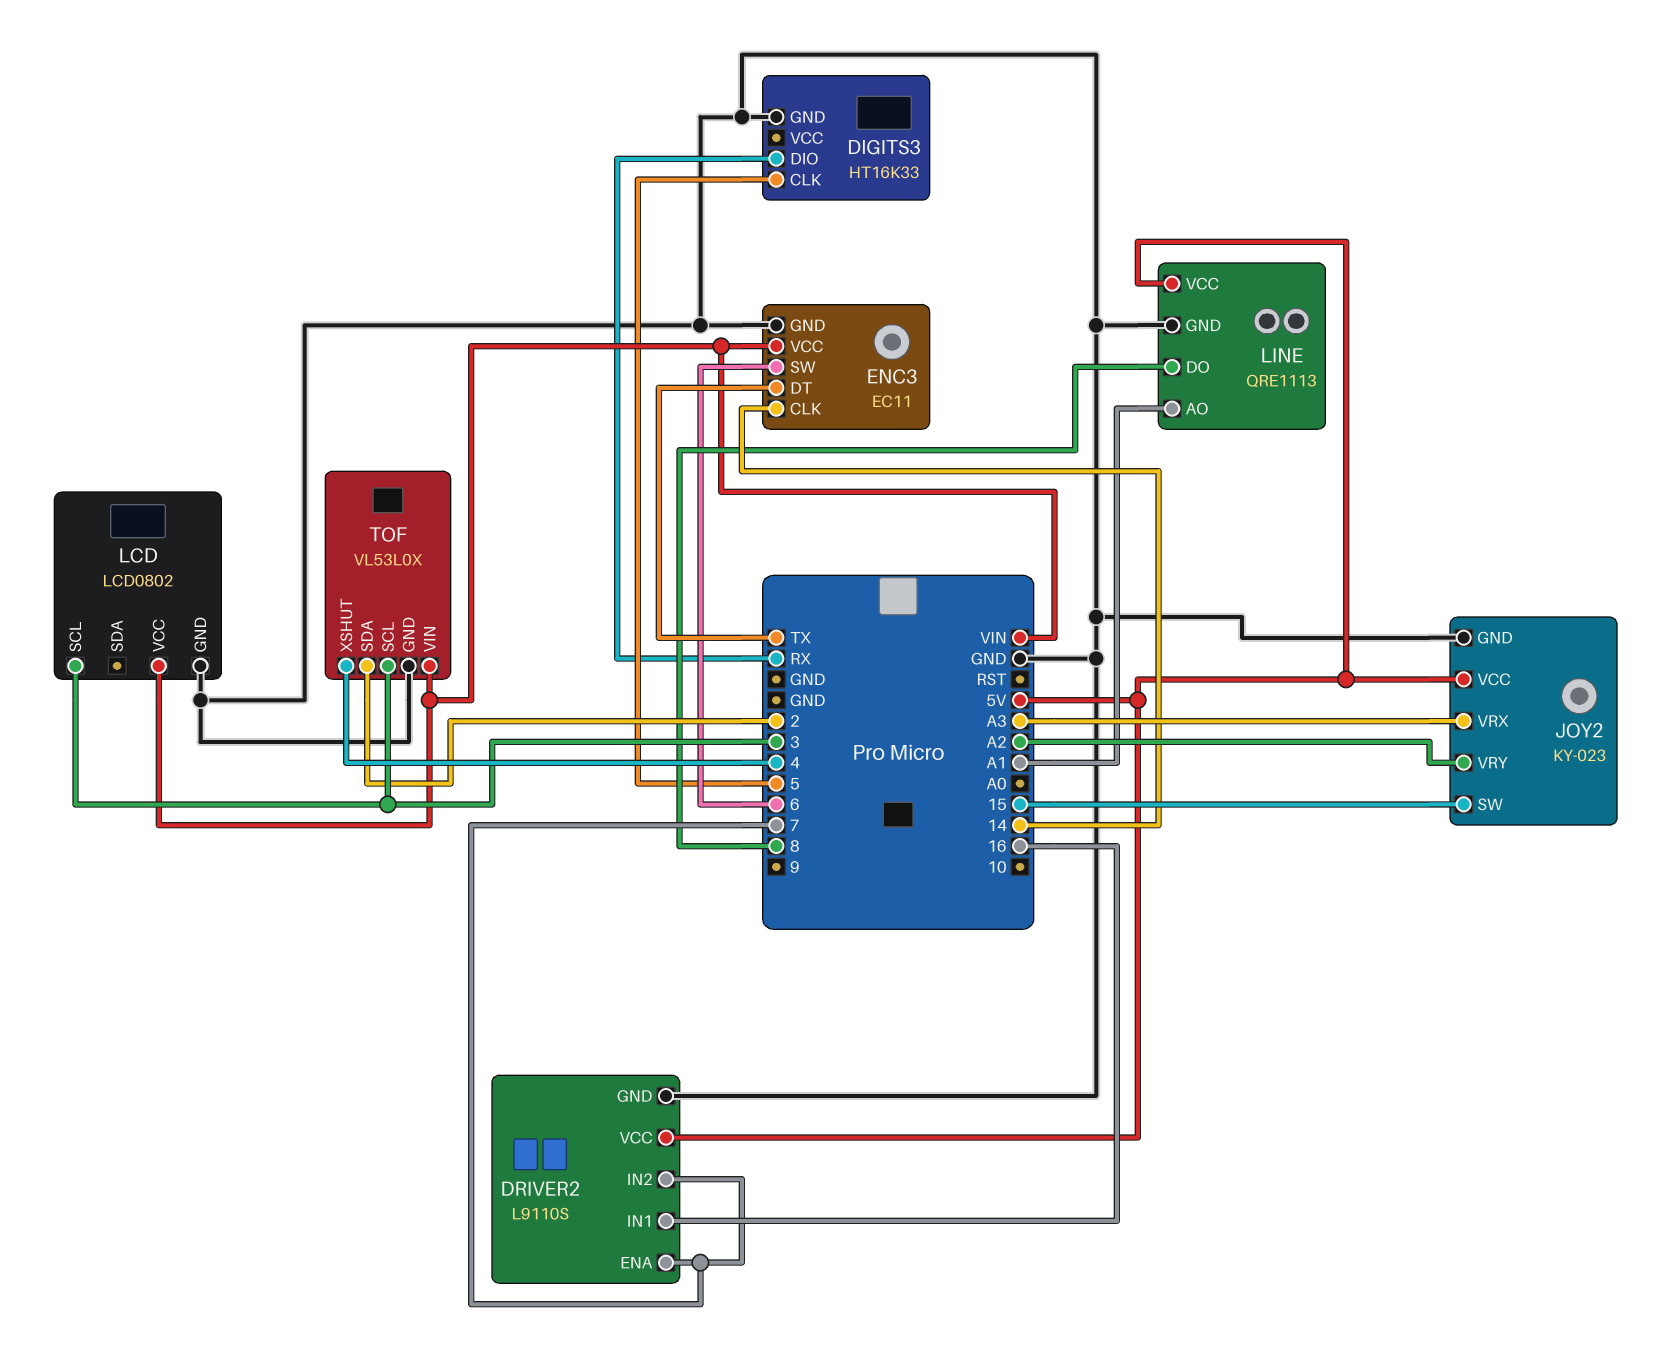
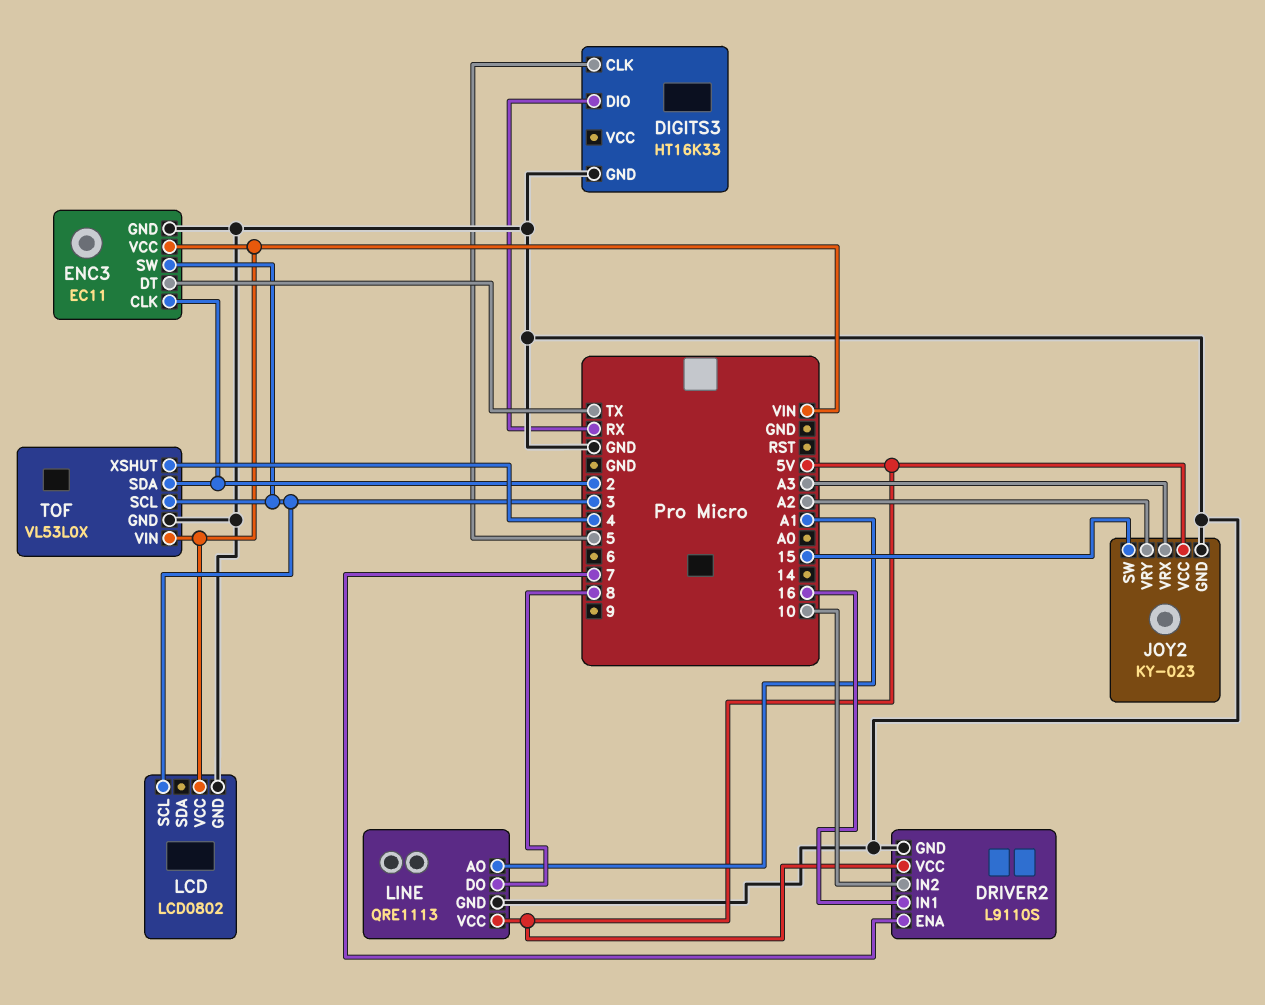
DRIVER2 pin IN2: 7 -> 10
ENC3 pin CLK: 14 -> 2
ENC3 pin SW: 6 -> 3

